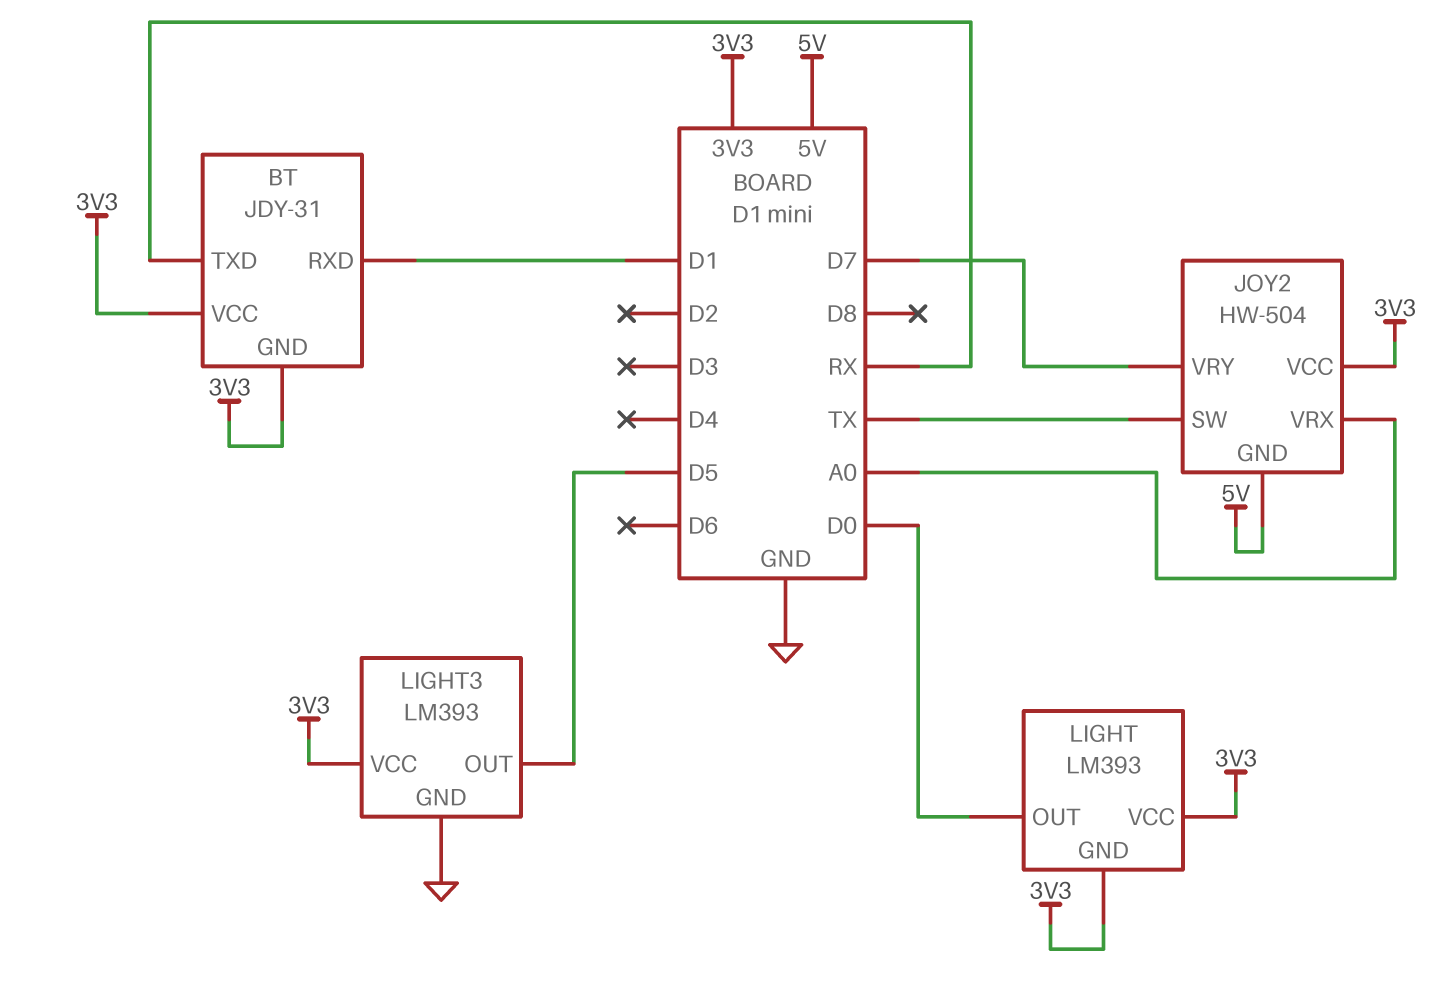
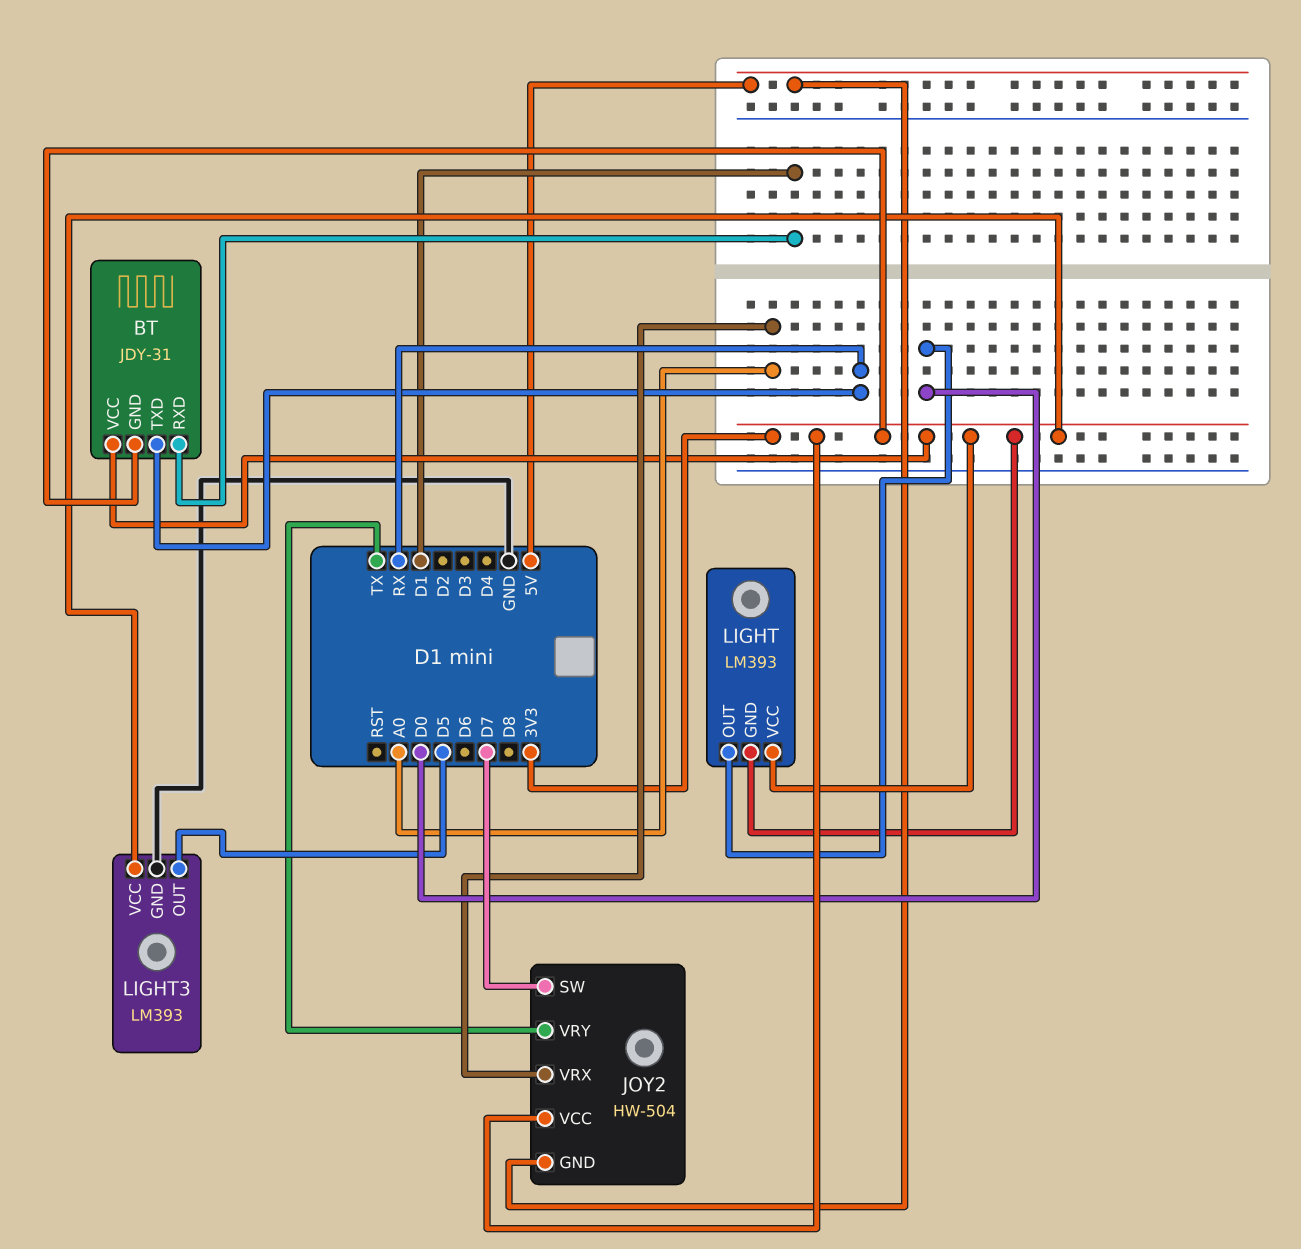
JOY2 pin SW: TX -> D7
JOY2 pin VRY: D7 -> TX

